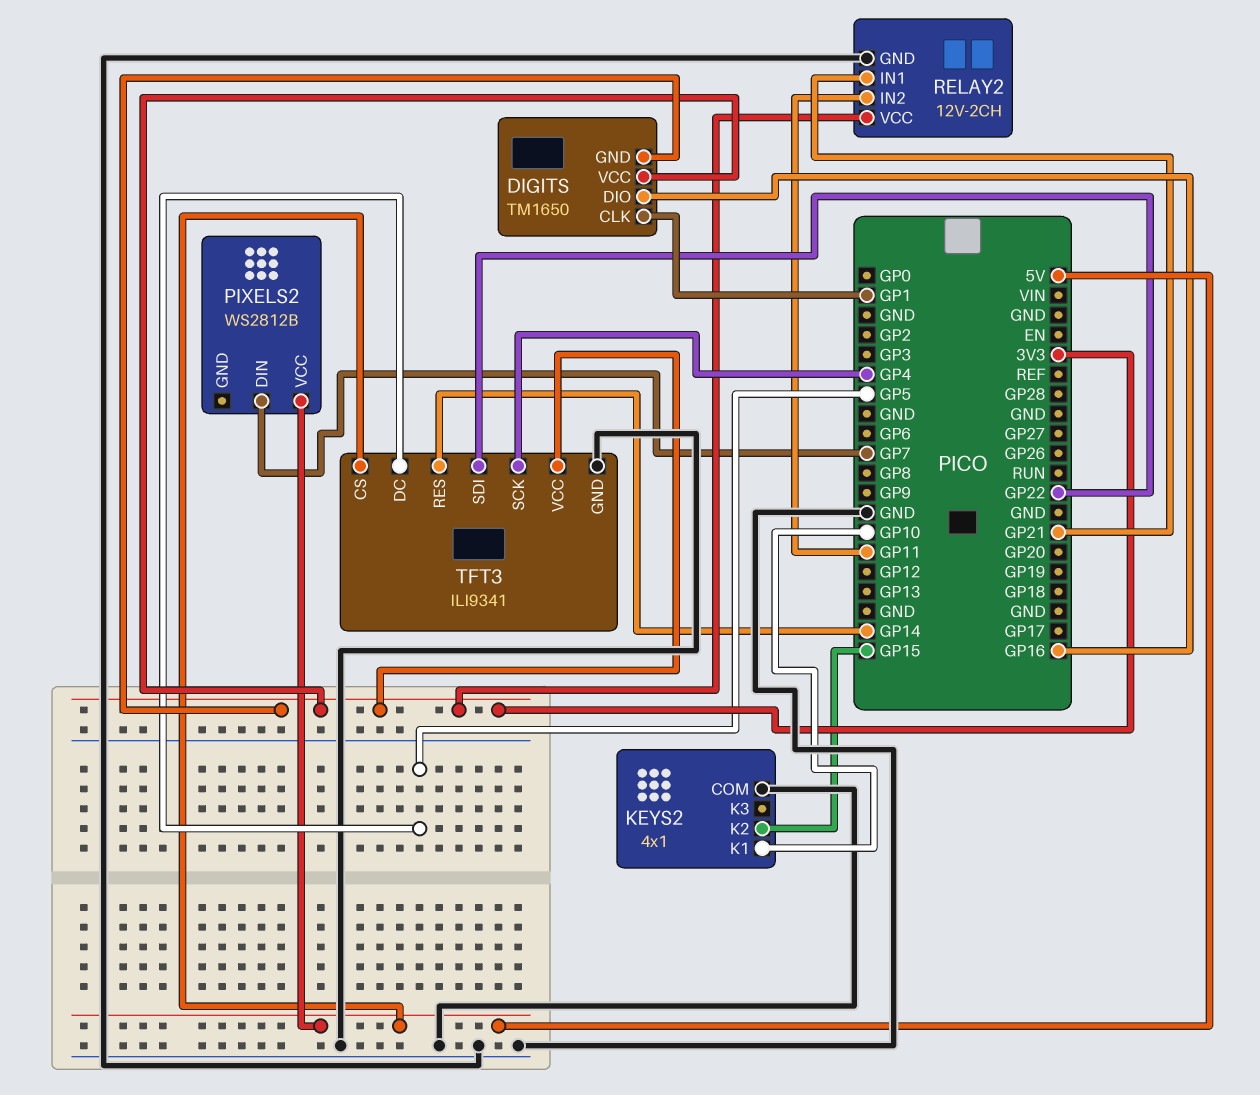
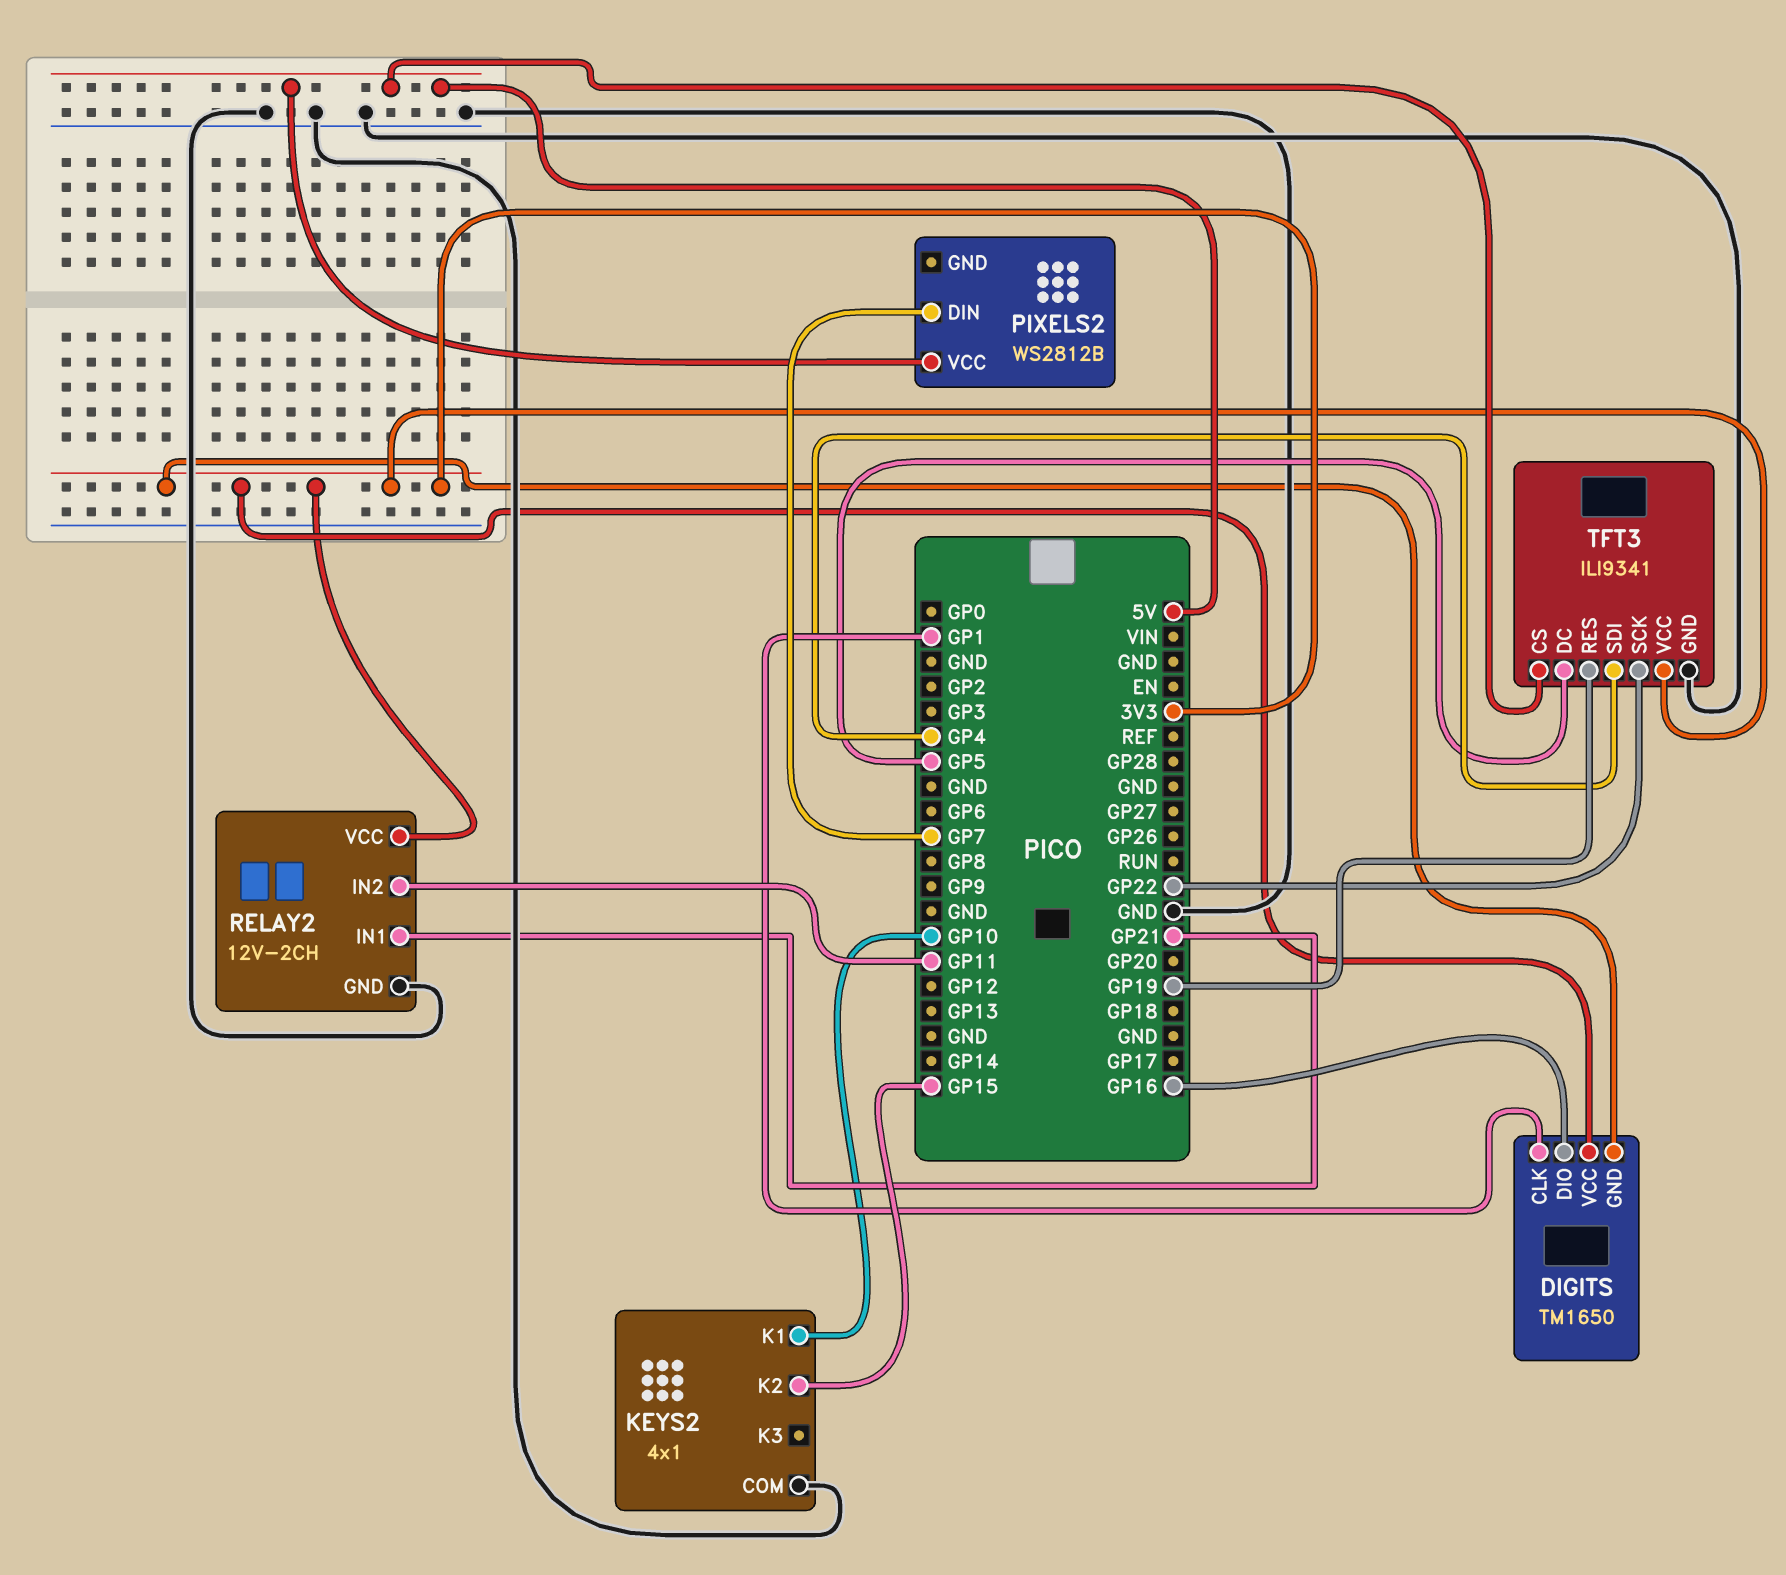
TFT3 pin RES: GP14 -> GP19
TFT3 pin SCK: GP4 -> GP22
TFT3 pin SDI: GP22 -> GP4

